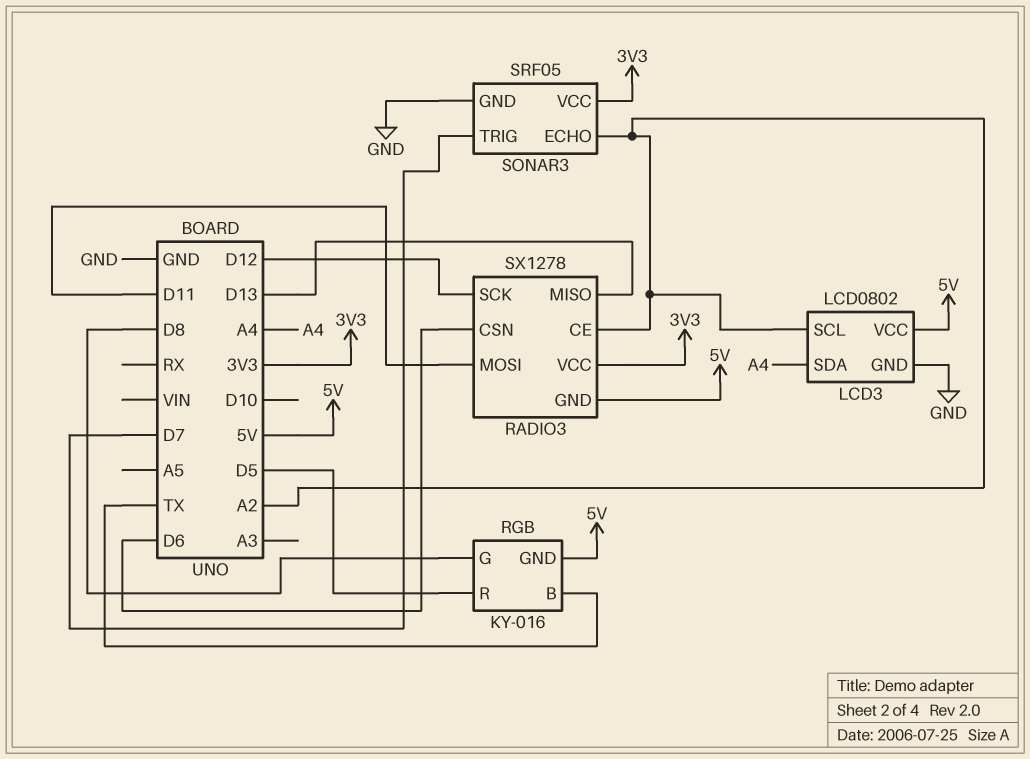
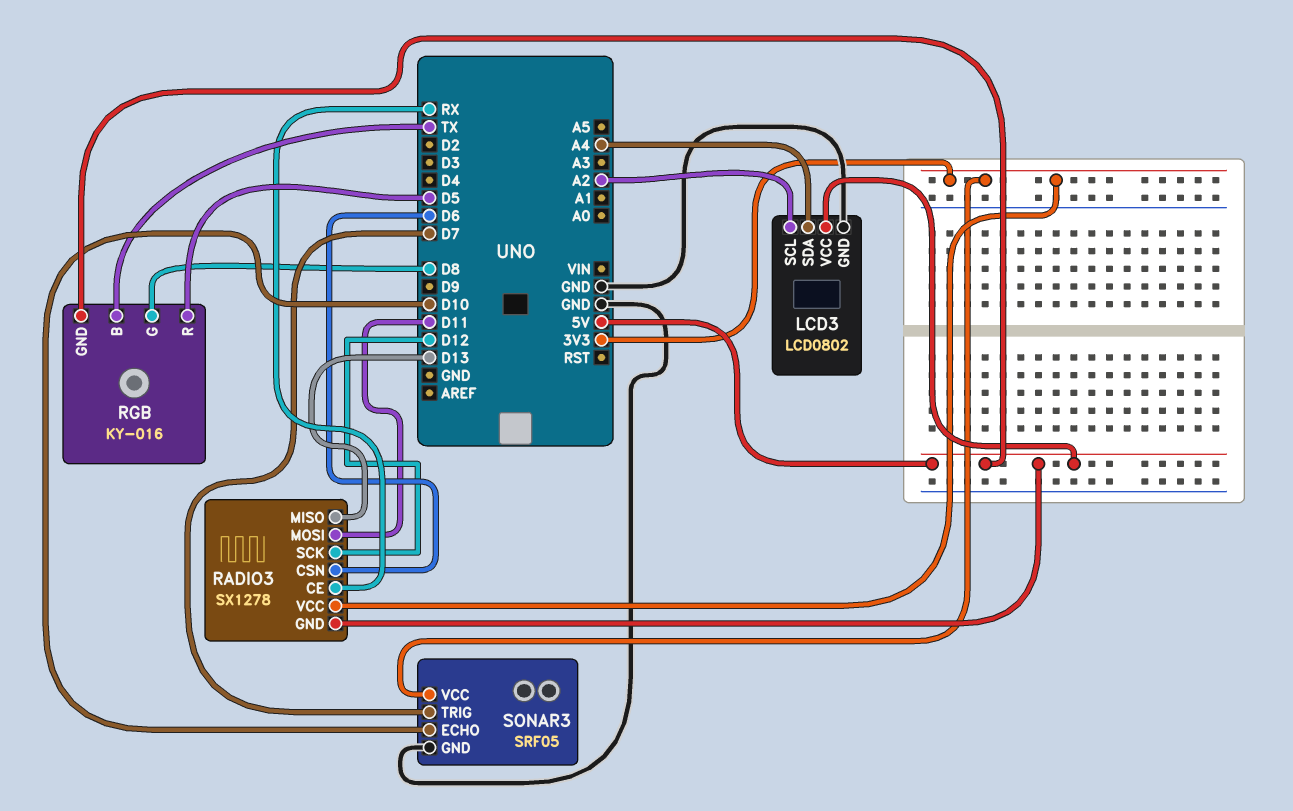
RADIO3 pin CE: A2 -> RX
SONAR3 pin ECHO: A2 -> D10

